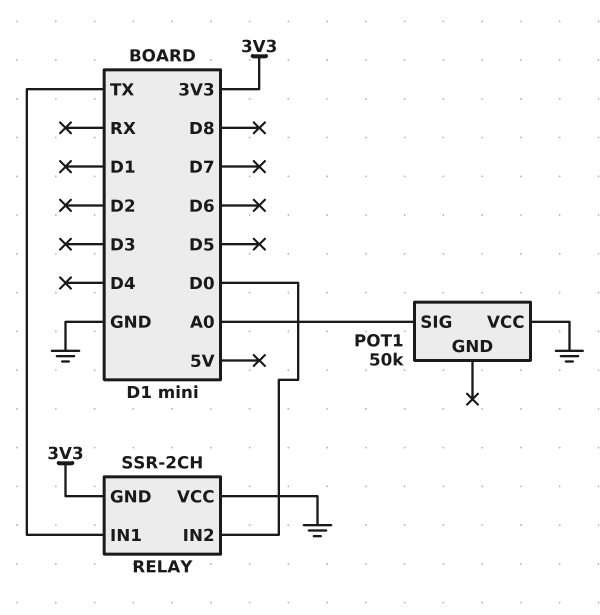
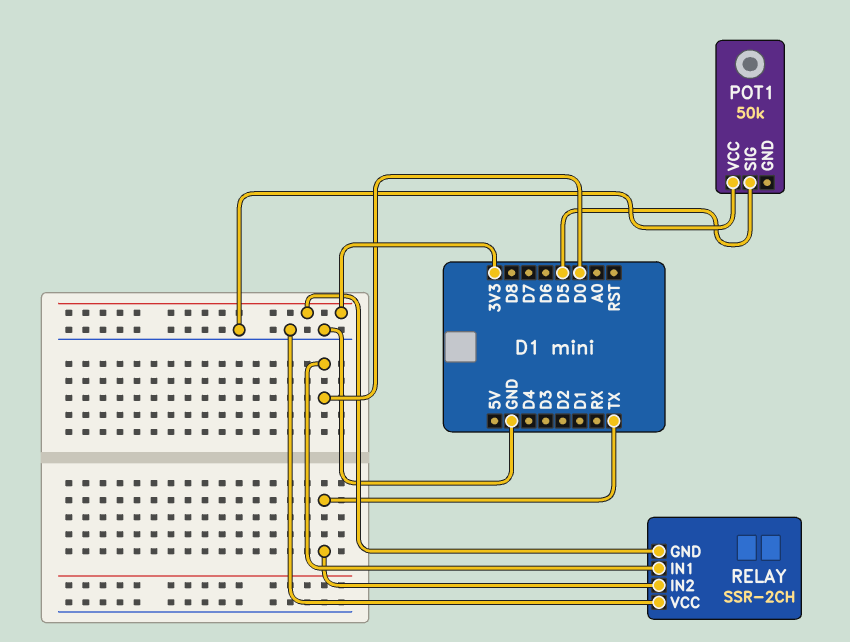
POT1 pin SIG: A0 -> D5
RELAY pin IN1: TX -> D0
RELAY pin IN2: D0 -> TX

